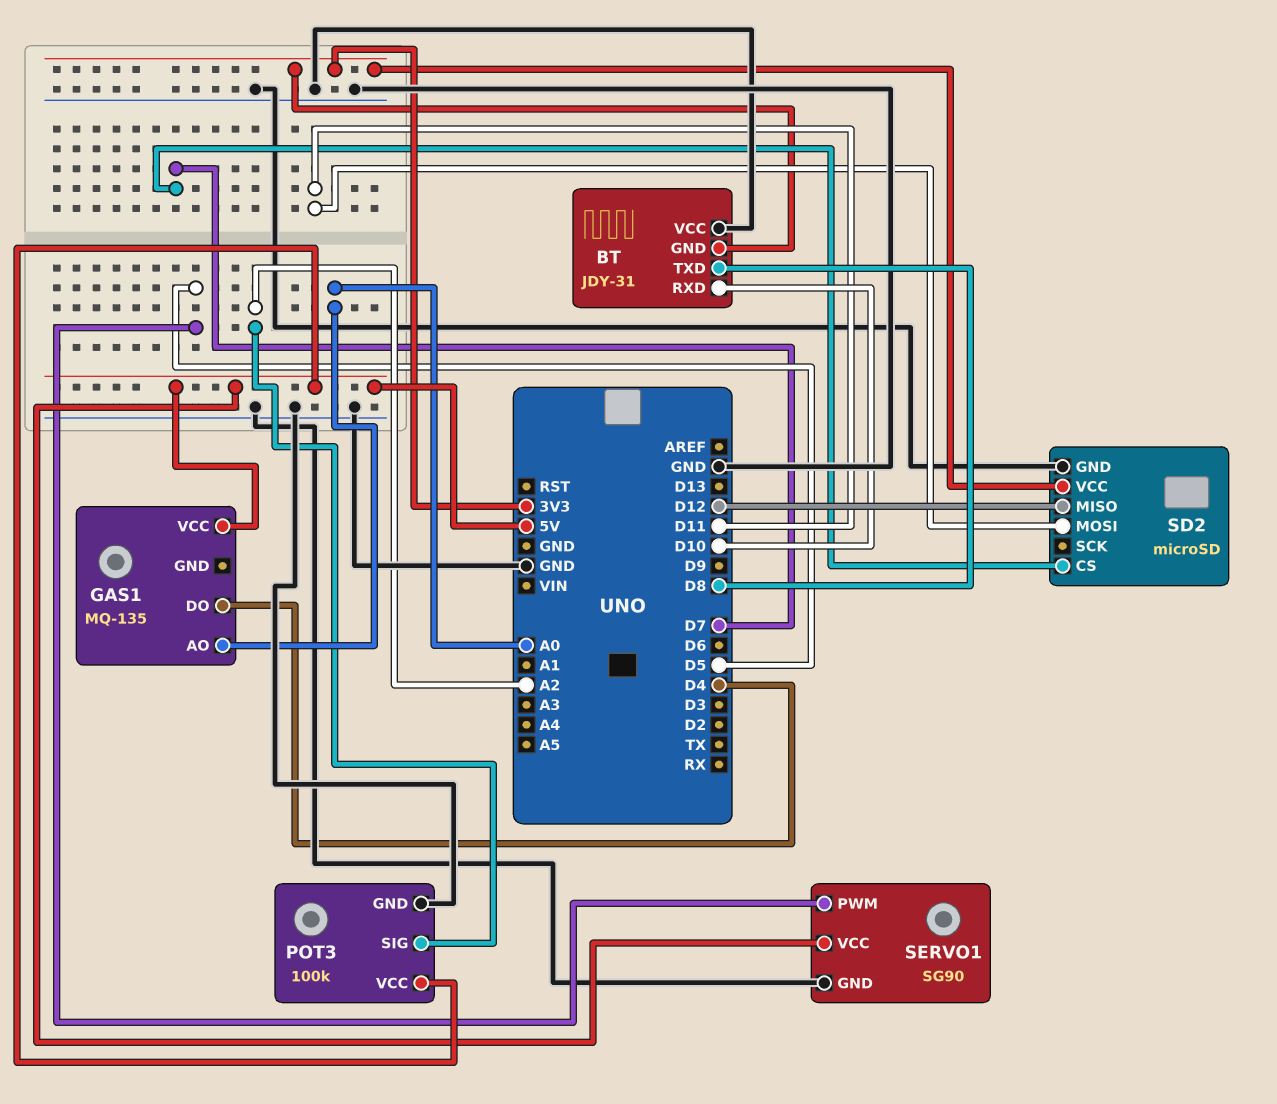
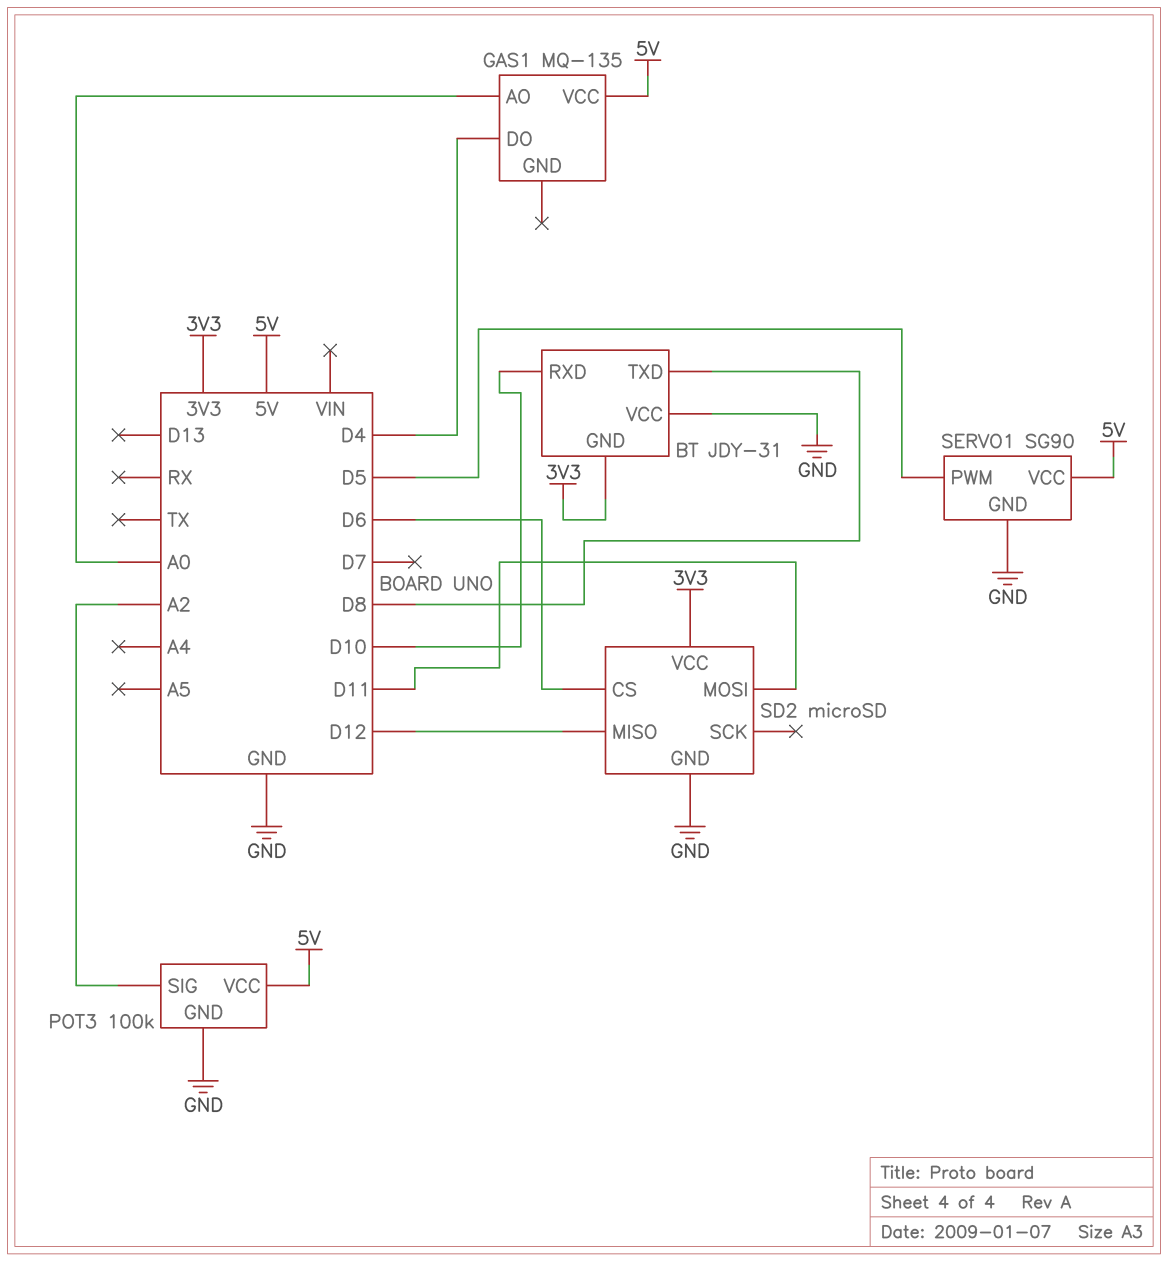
SD2 pin CS: D7 -> D6

